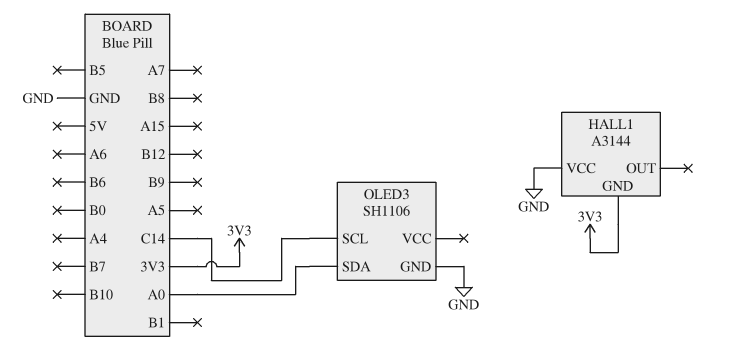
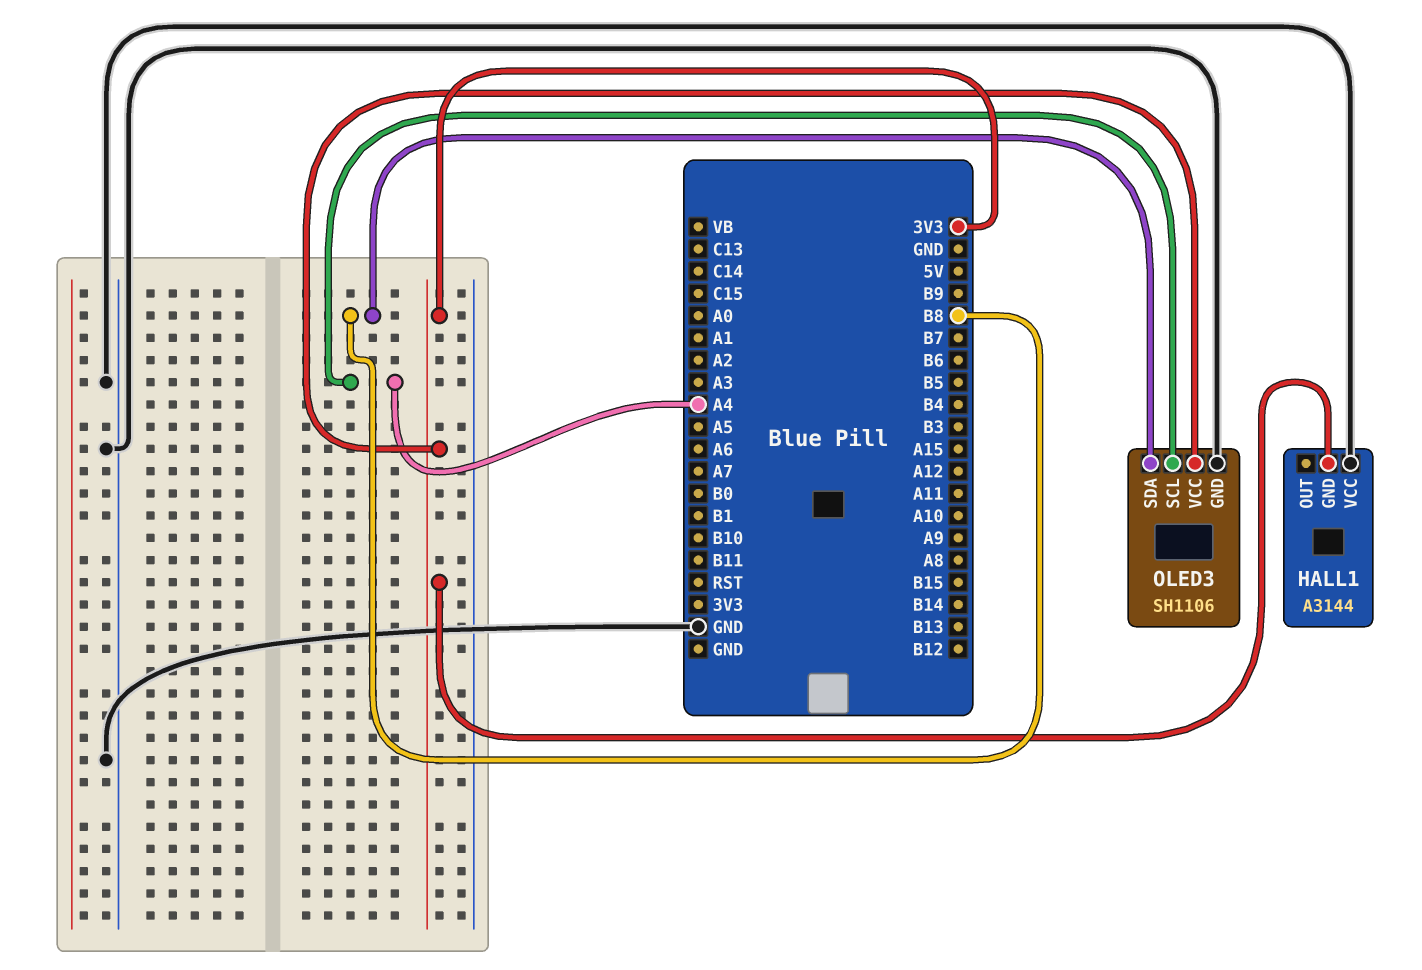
OLED3 pin SCL: C14 -> A4
OLED3 pin SDA: A0 -> B8
OLED3 pin VCC: none -> 3V3

